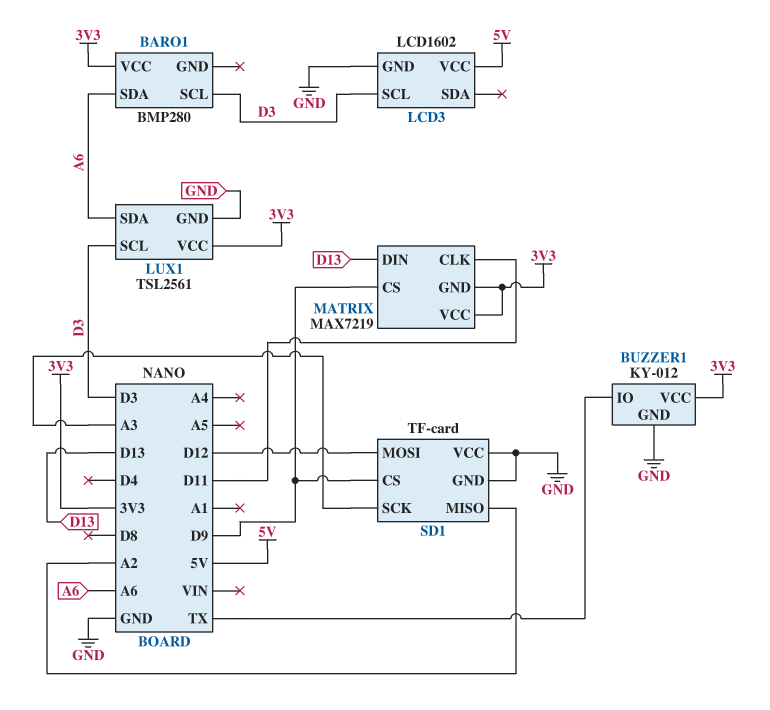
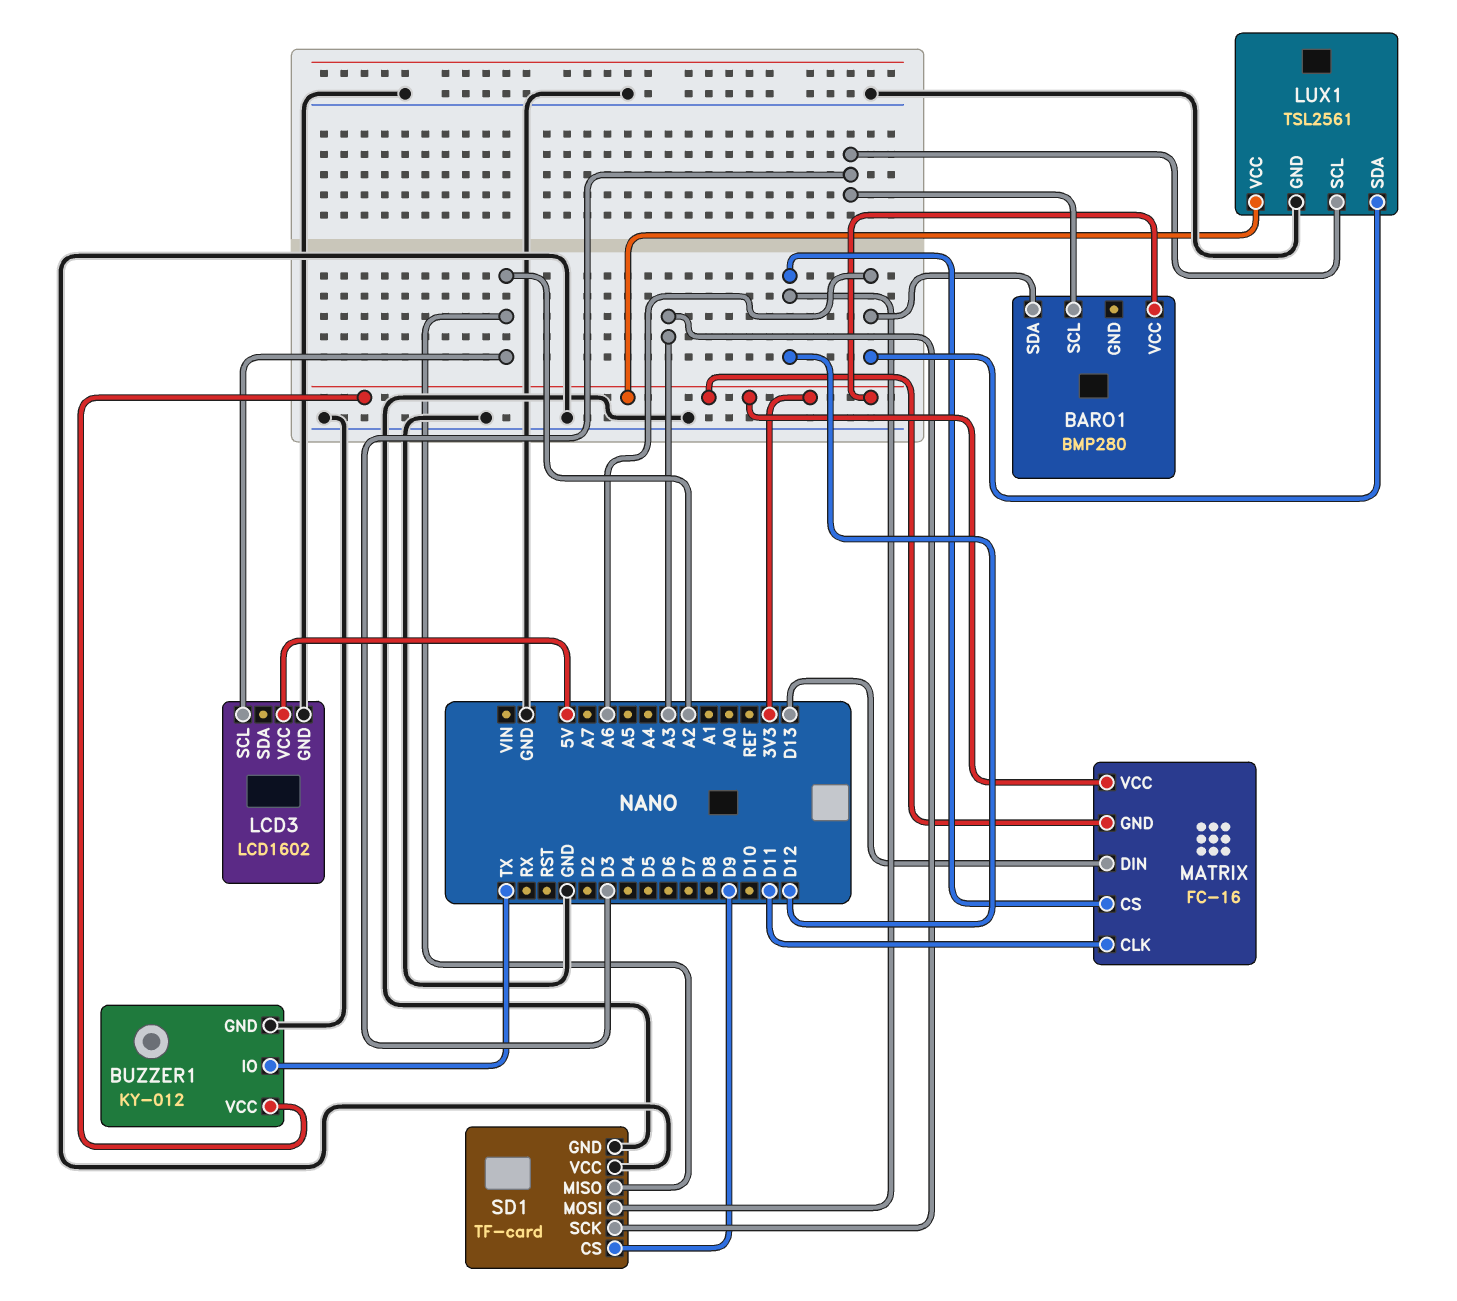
LCD3 pin SCL: D3 -> A2
MATRIX: MAX7219 -> FC-16
MATRIX pin CS: D9 -> D12

